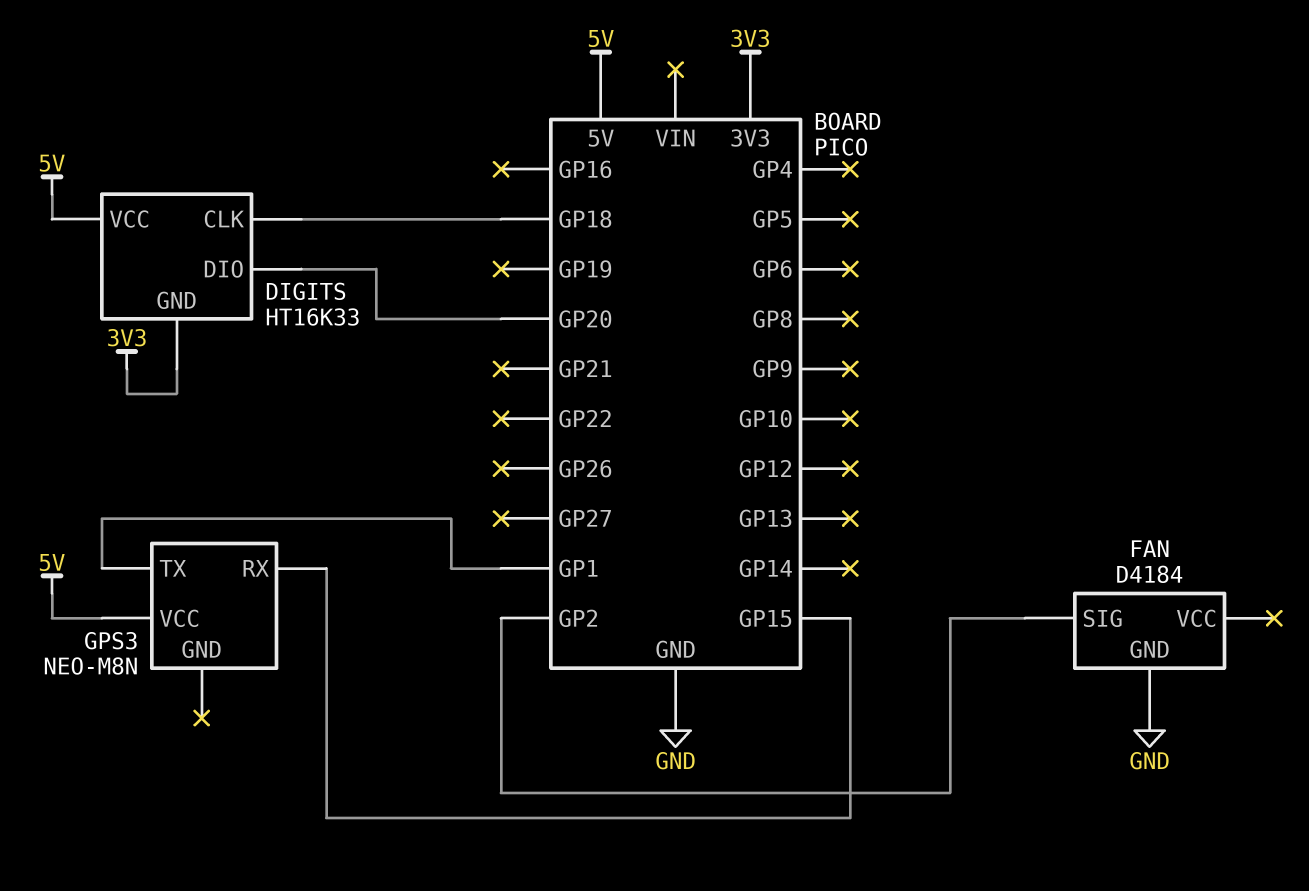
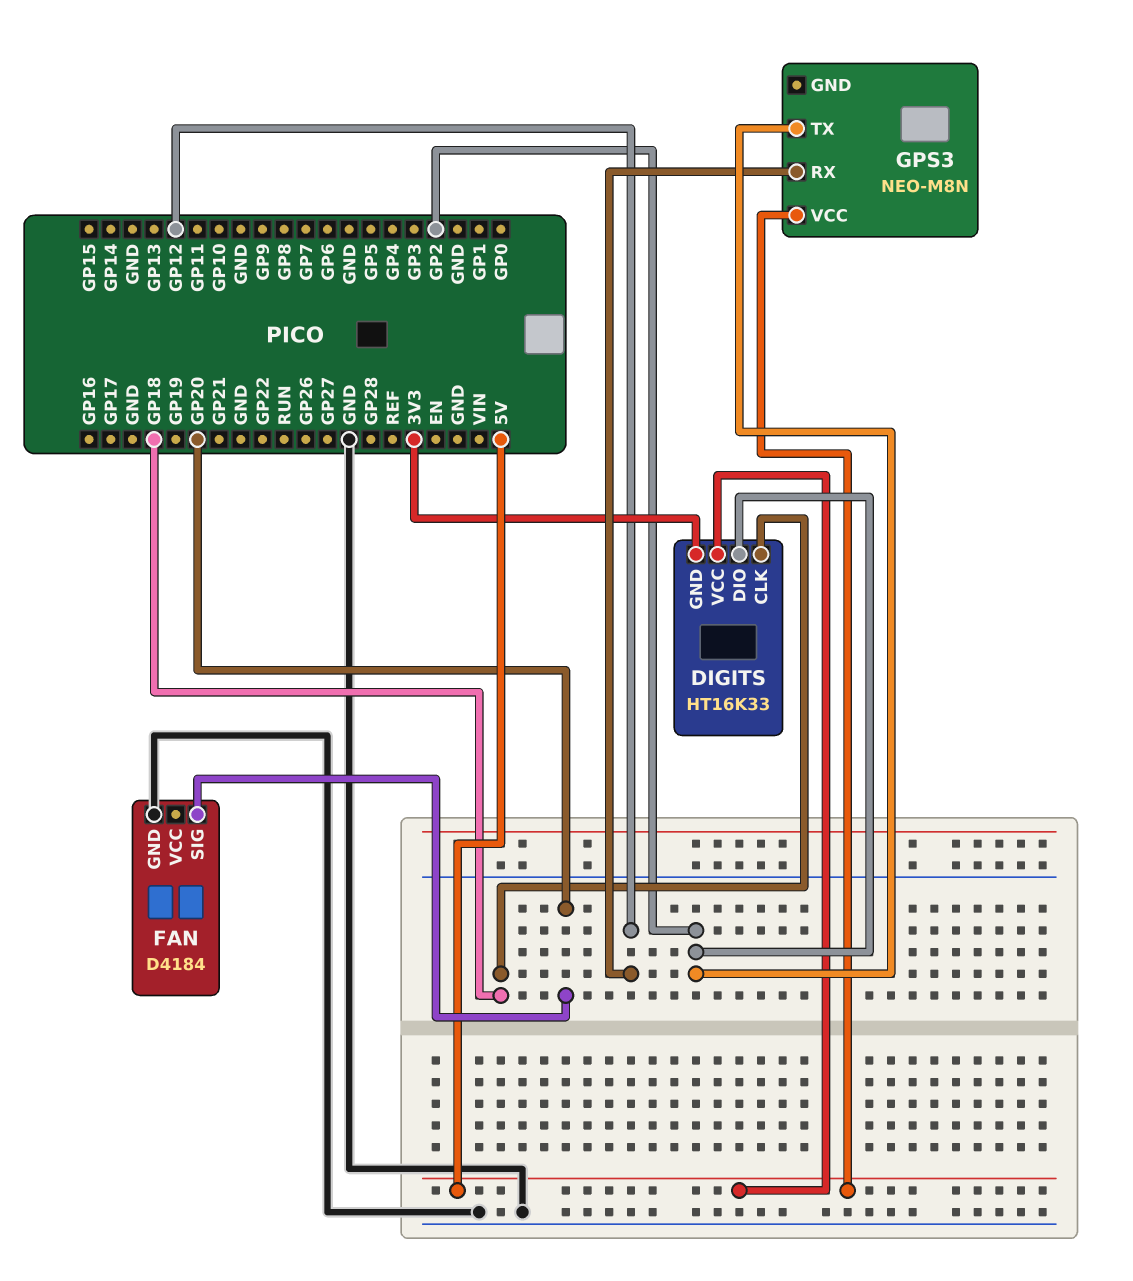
DIGITS pin DIO: GP20 -> GP2
FAN pin SIG: GP2 -> GP20
GPS3 pin RX: GP15 -> GP12
GPS3 pin TX: GP1 -> GP2

